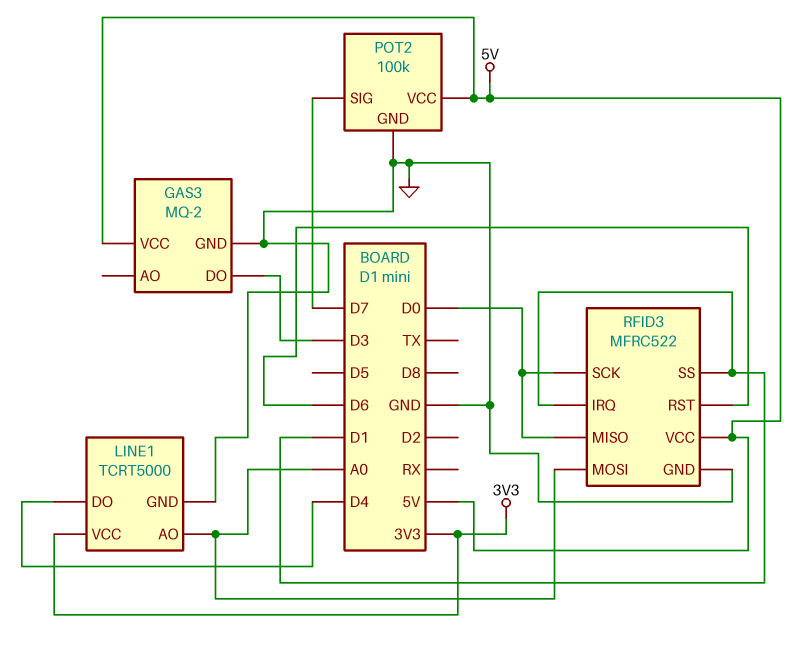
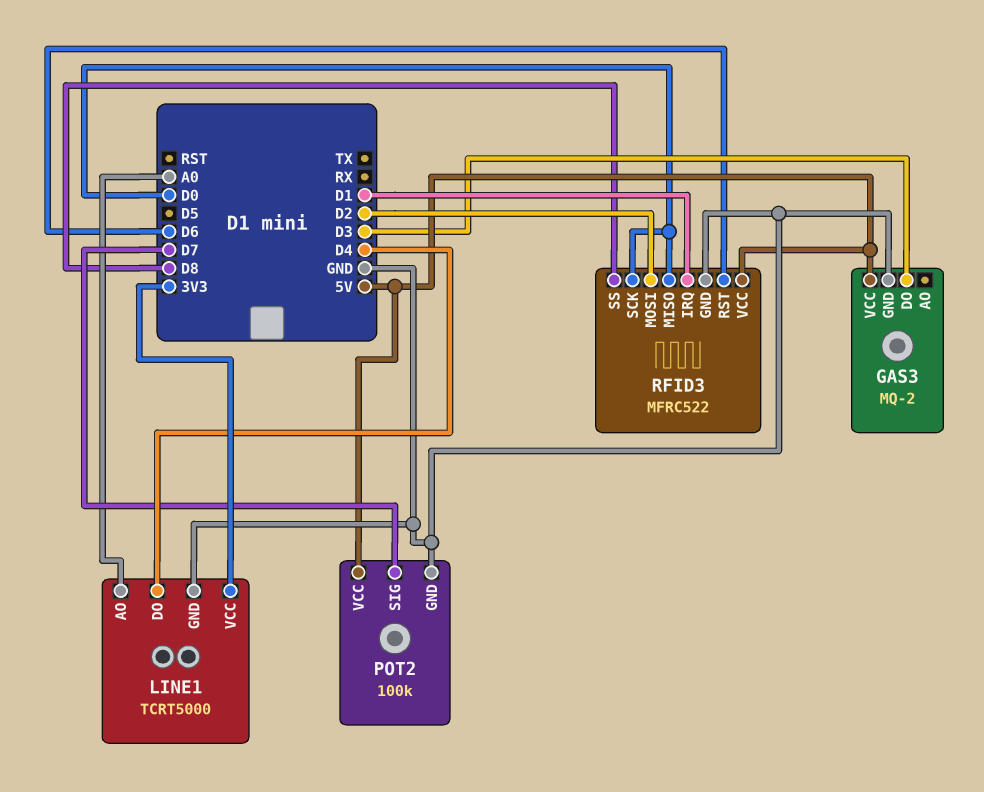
RFID3 pin MOSI: A0 -> D2
RFID3 pin SS: D1 -> D8

